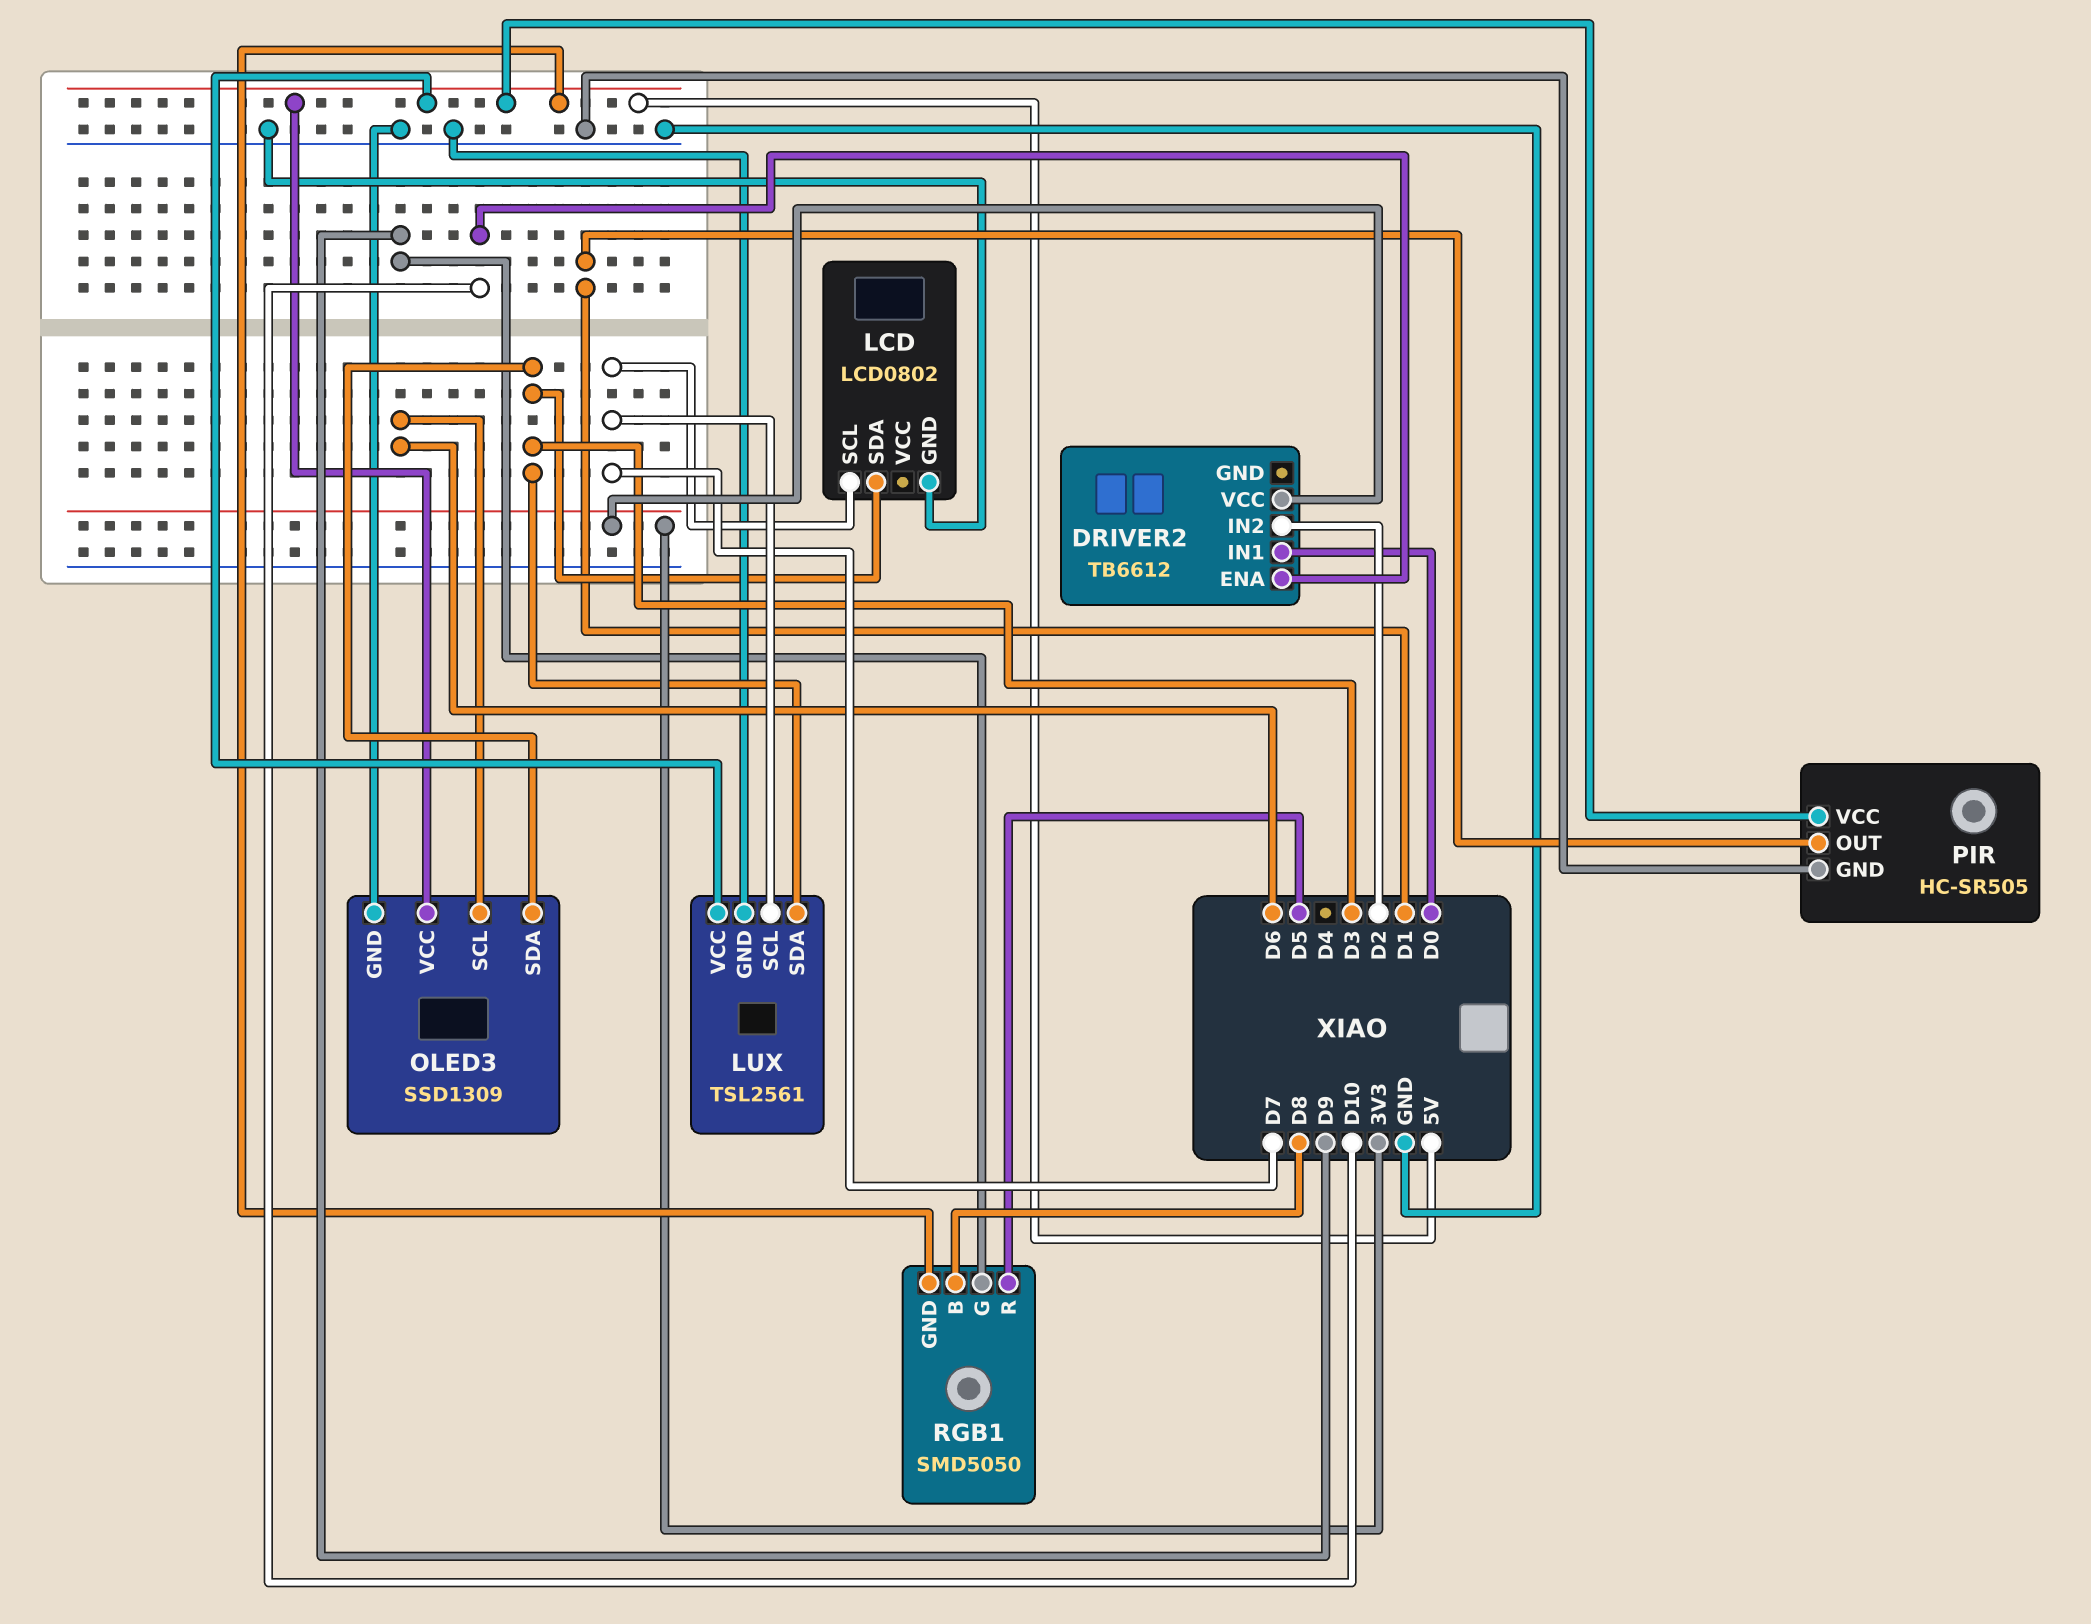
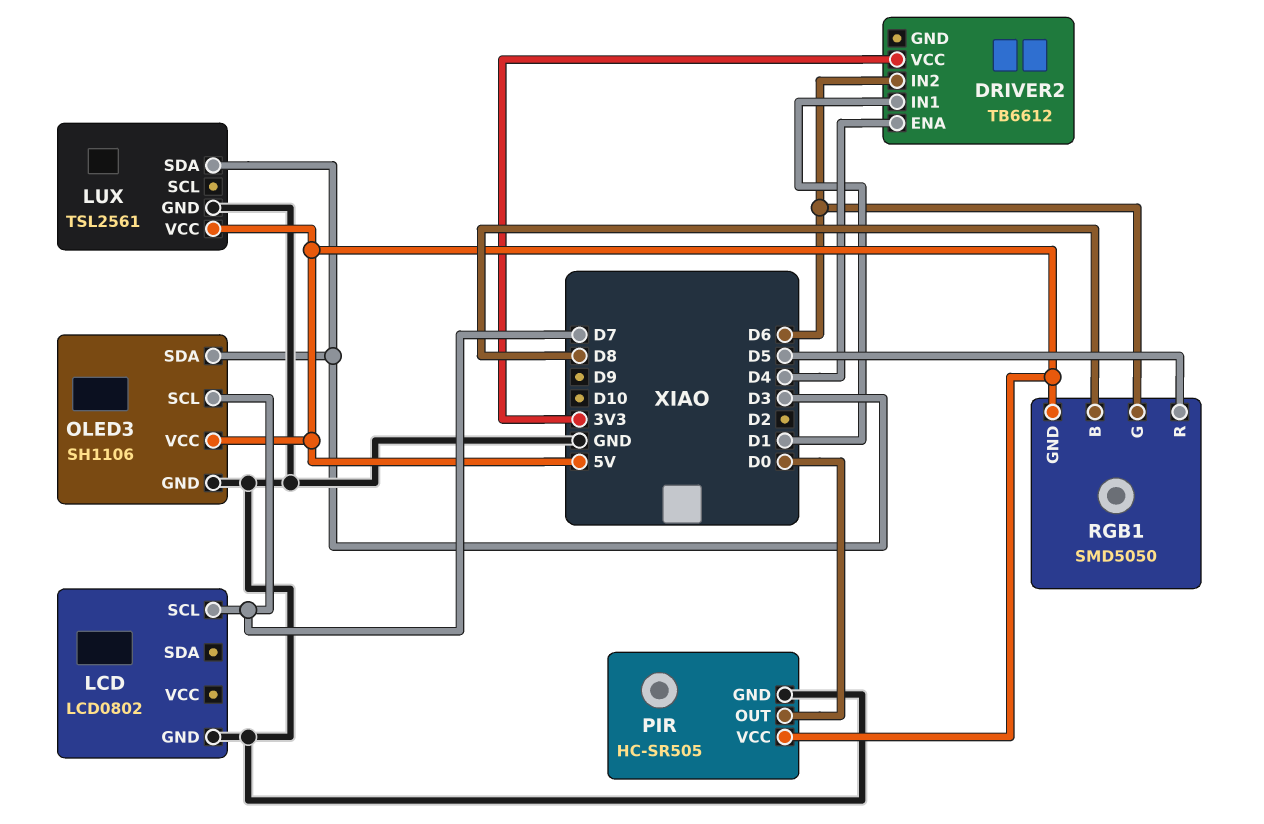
DRIVER2 pin ENA: D10 -> D4
DRIVER2 pin IN1: D0 -> D1
DRIVER2 pin IN2: D2 -> D6
LCD pin SDA: D3 -> none
LUX pin SCL: D7 -> none
OLED3: SSD1309 -> SH1106
OLED3 pin SCL: D6 -> D7
PIR pin OUT: D1 -> D0
RGB1 pin G: D9 -> D6

